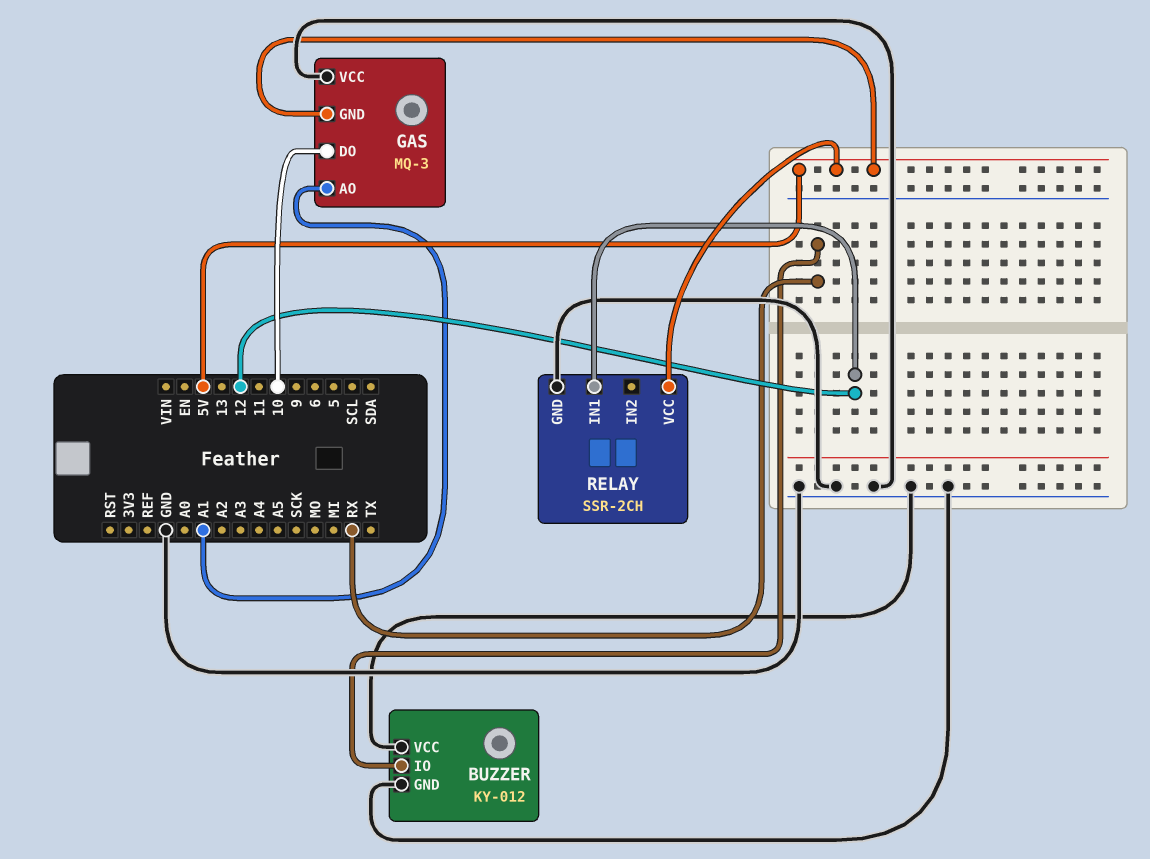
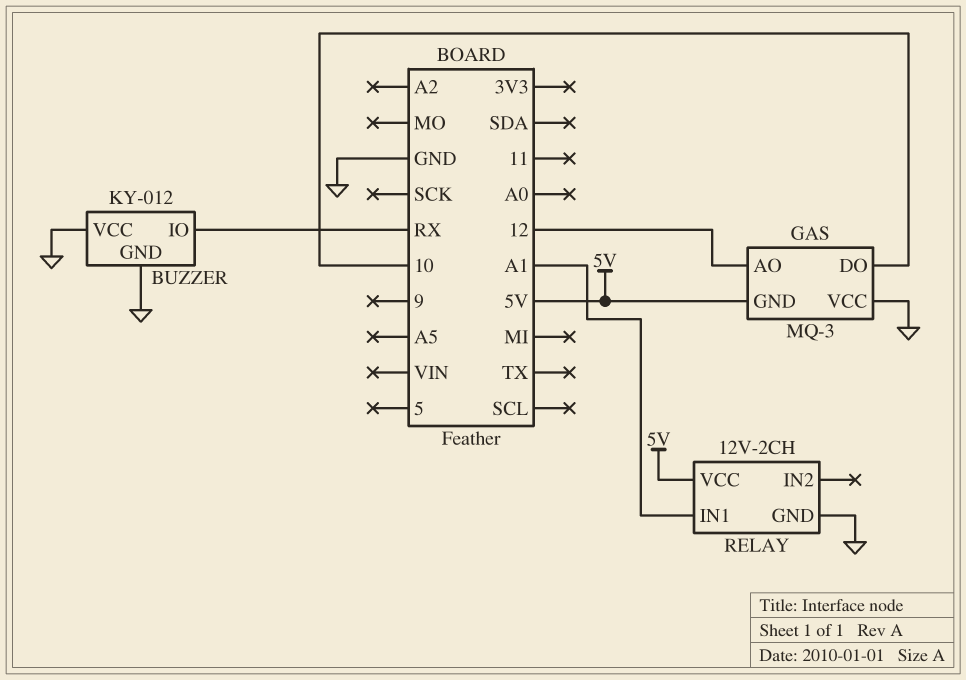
GAS pin AO: A1 -> 12
RELAY: SSR-2CH -> 12V-2CH
RELAY pin IN1: 12 -> A1

